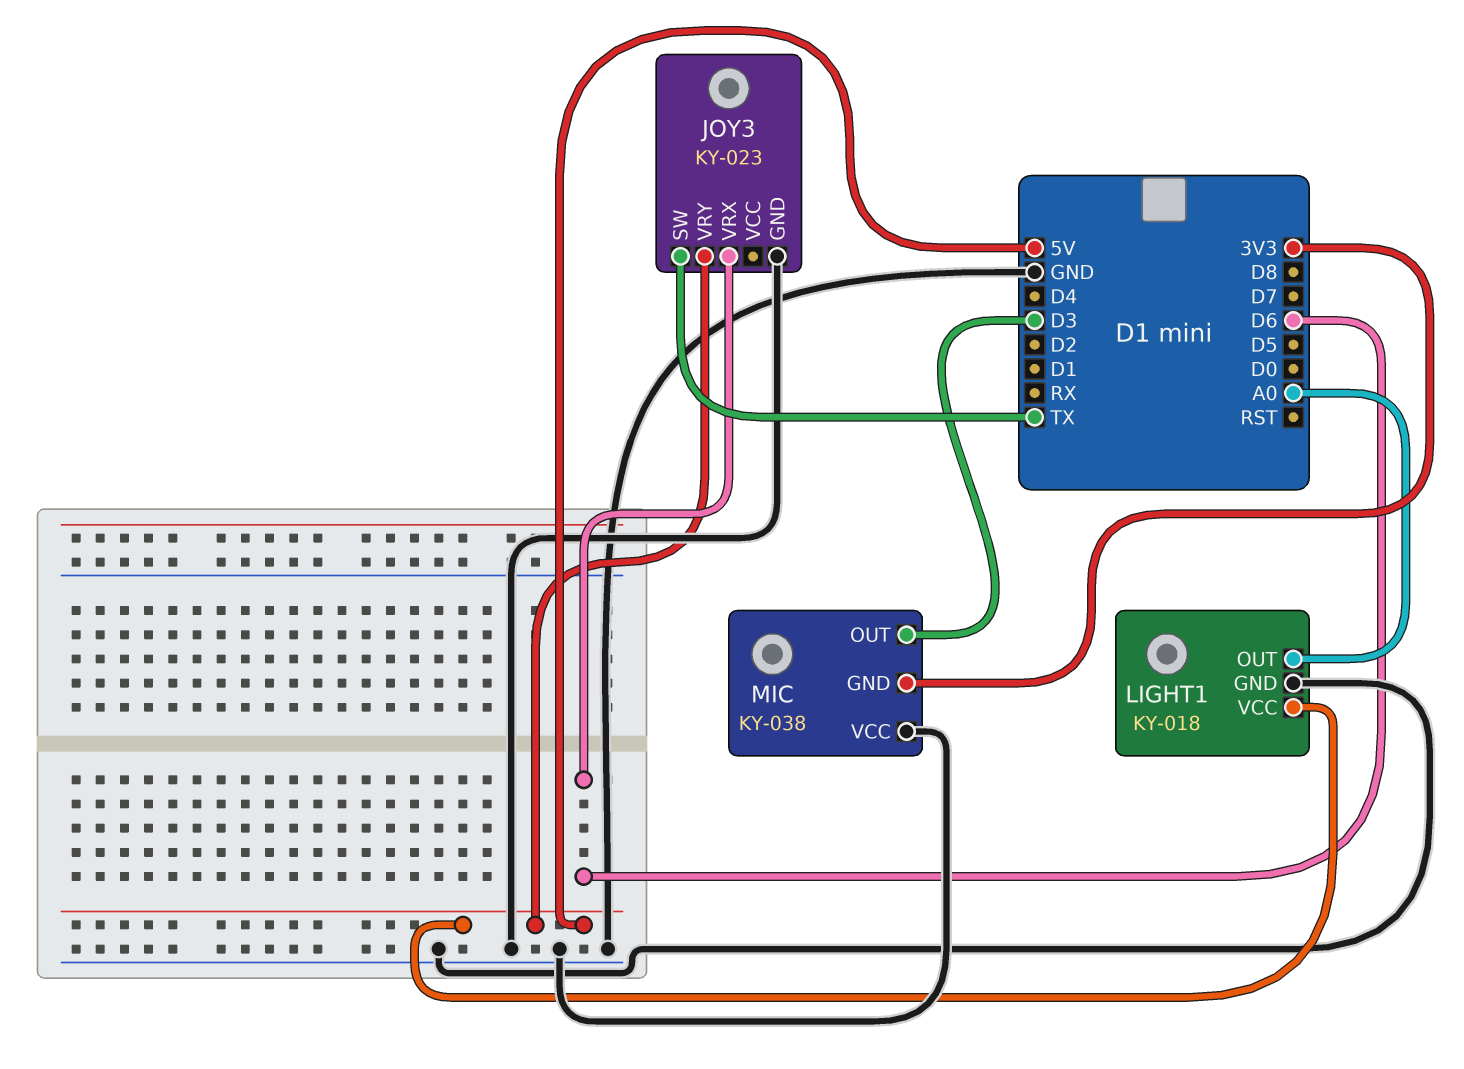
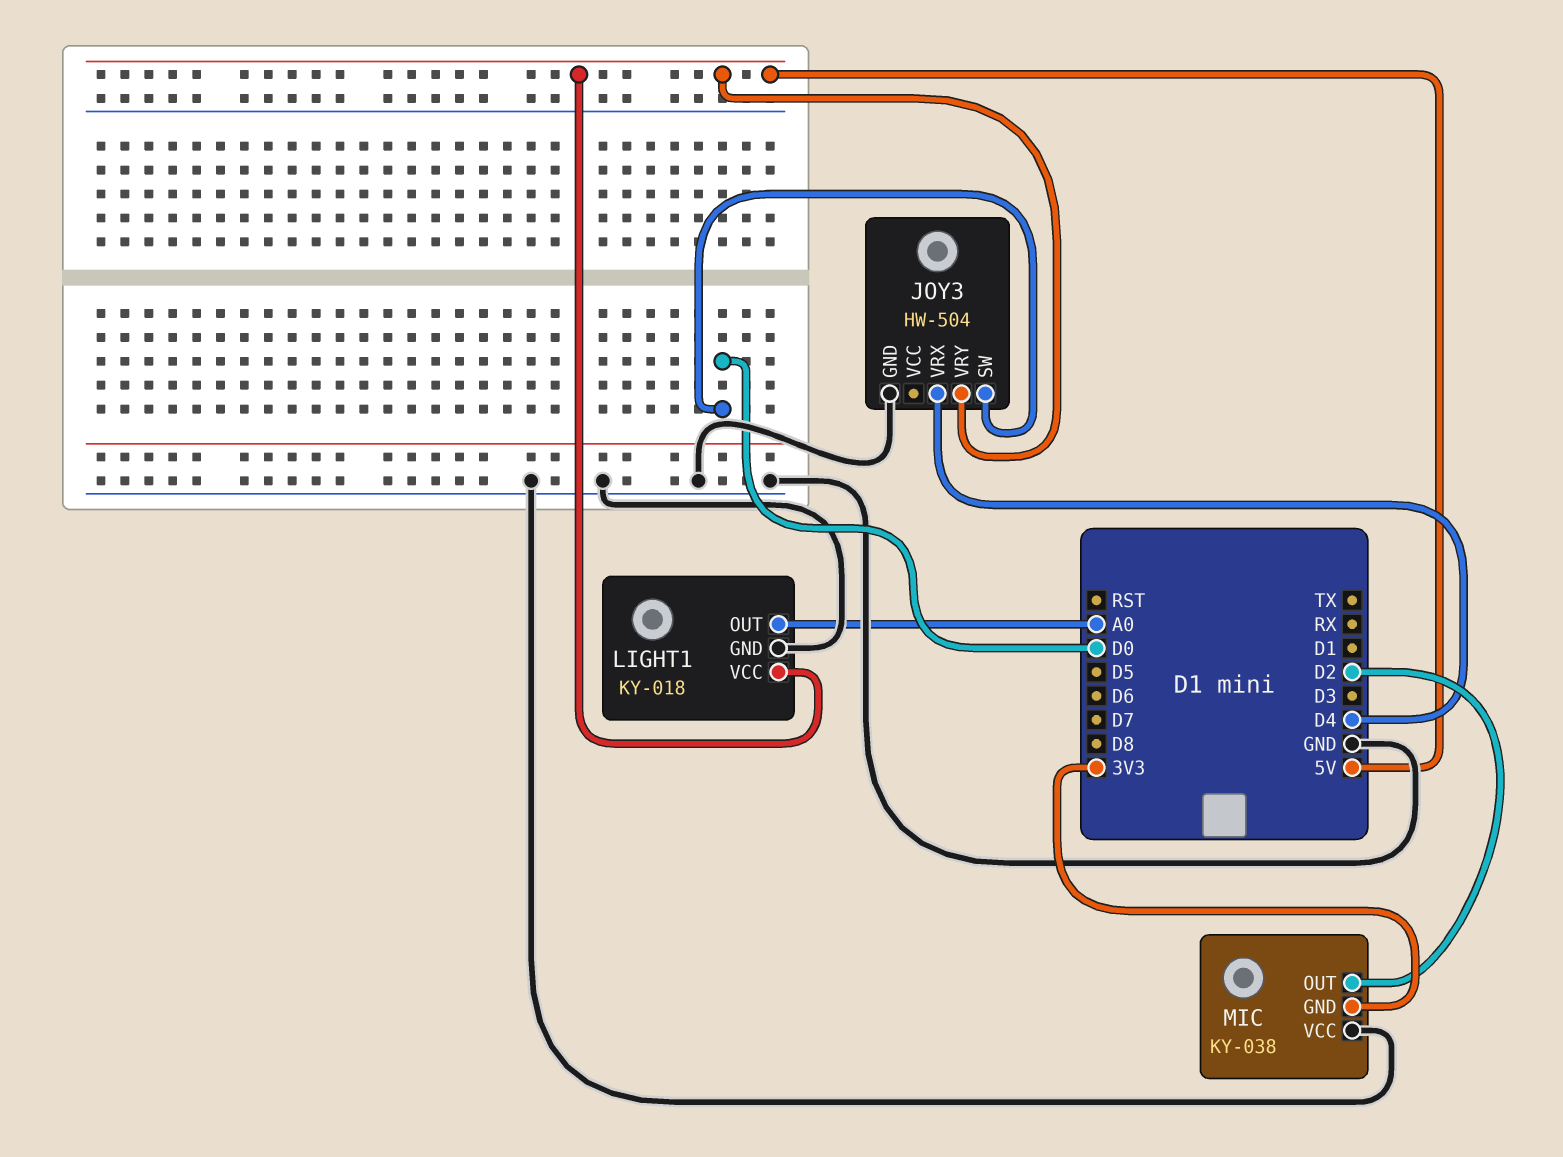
JOY3: KY-023 -> HW-504
JOY3 pin SW: TX -> D0
JOY3 pin VRX: D6 -> D4
MIC pin OUT: D3 -> D2

